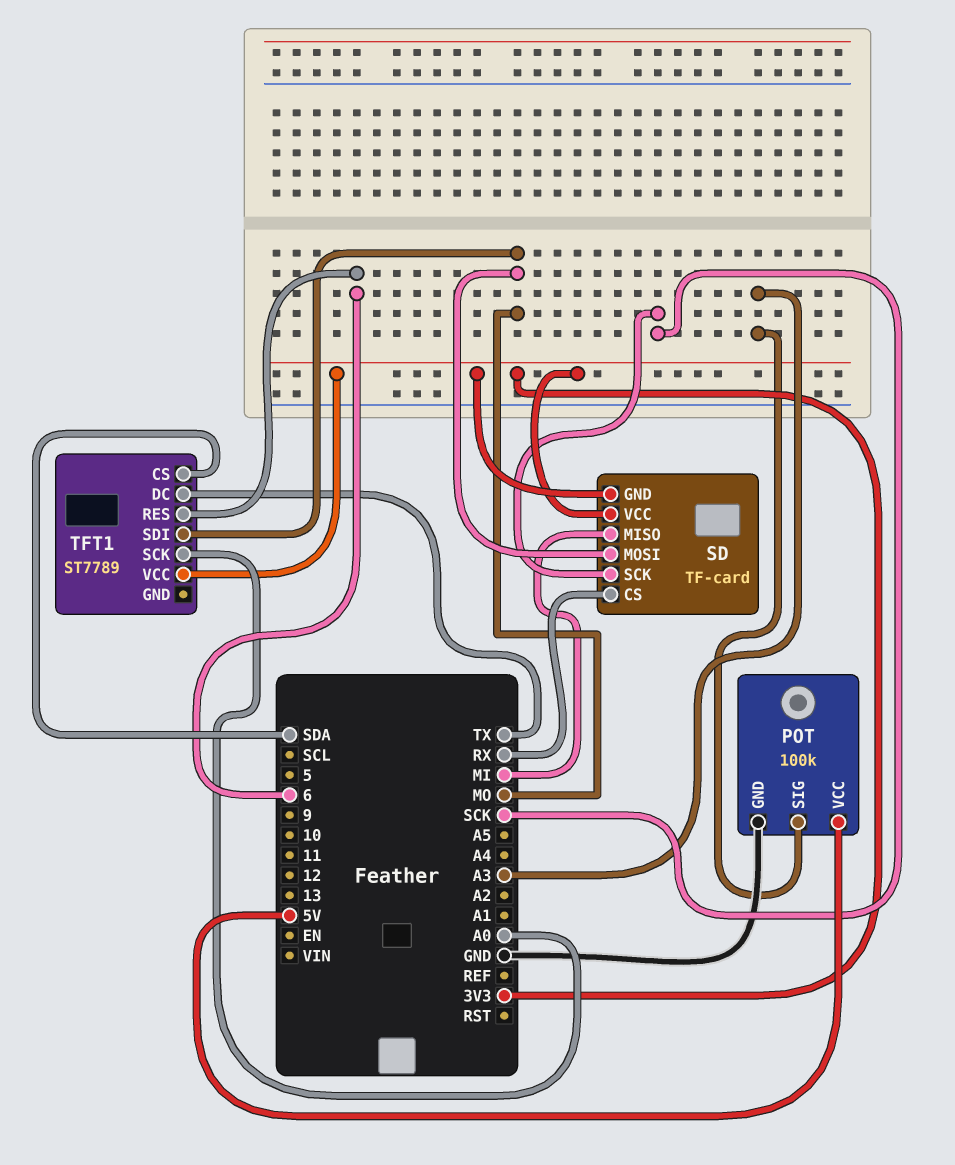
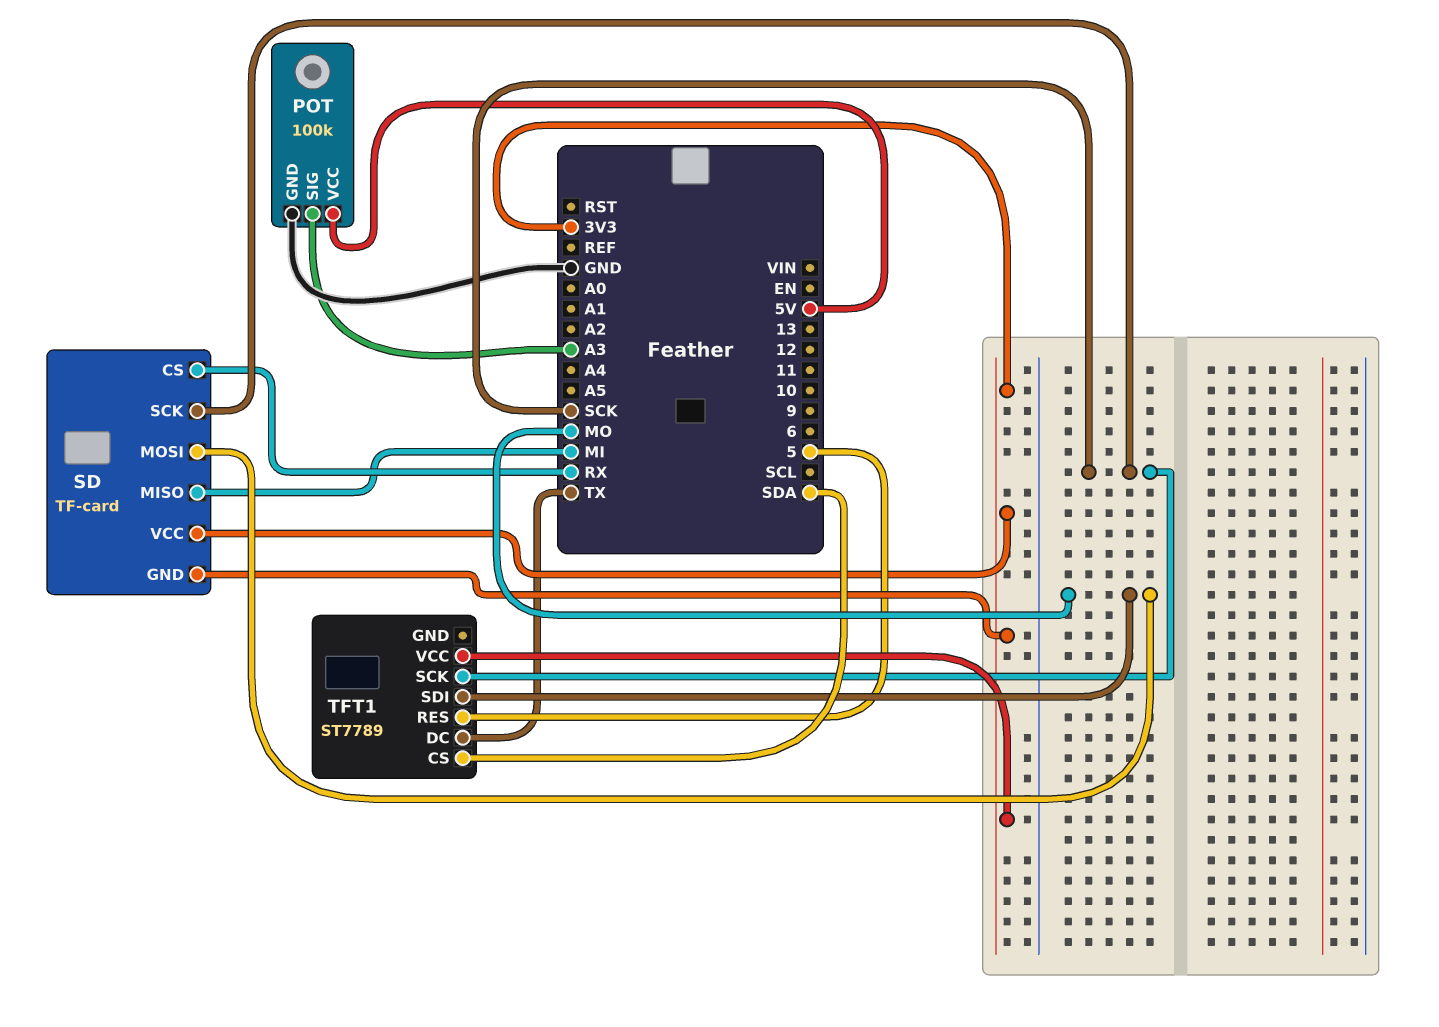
TFT1 pin RES: 6 -> 5
TFT1 pin SCK: A0 -> SCK

